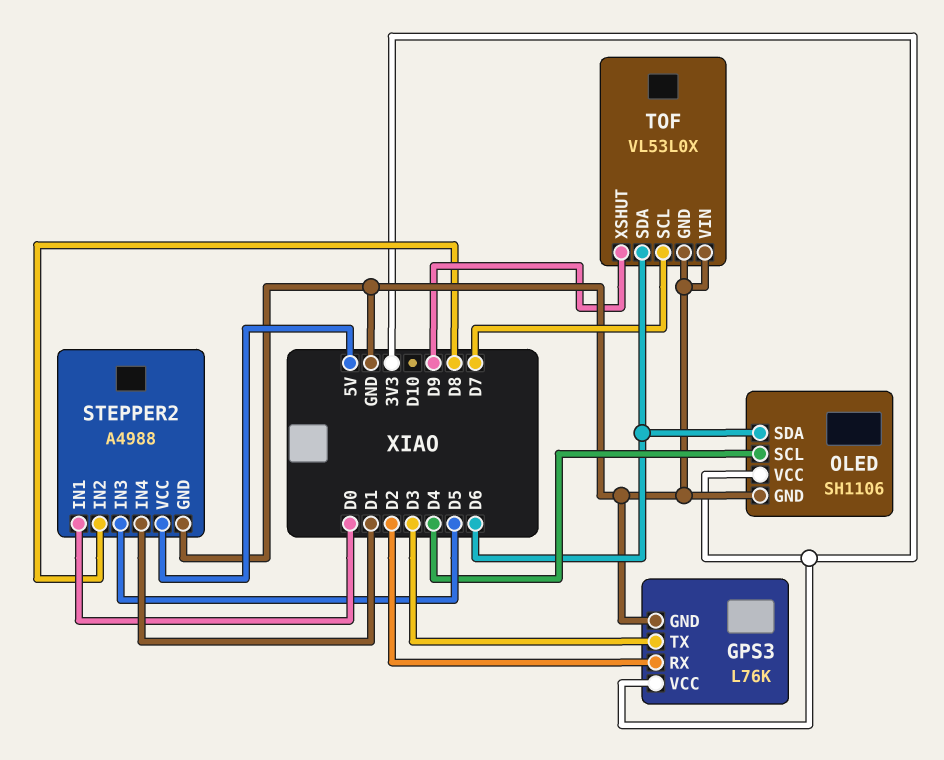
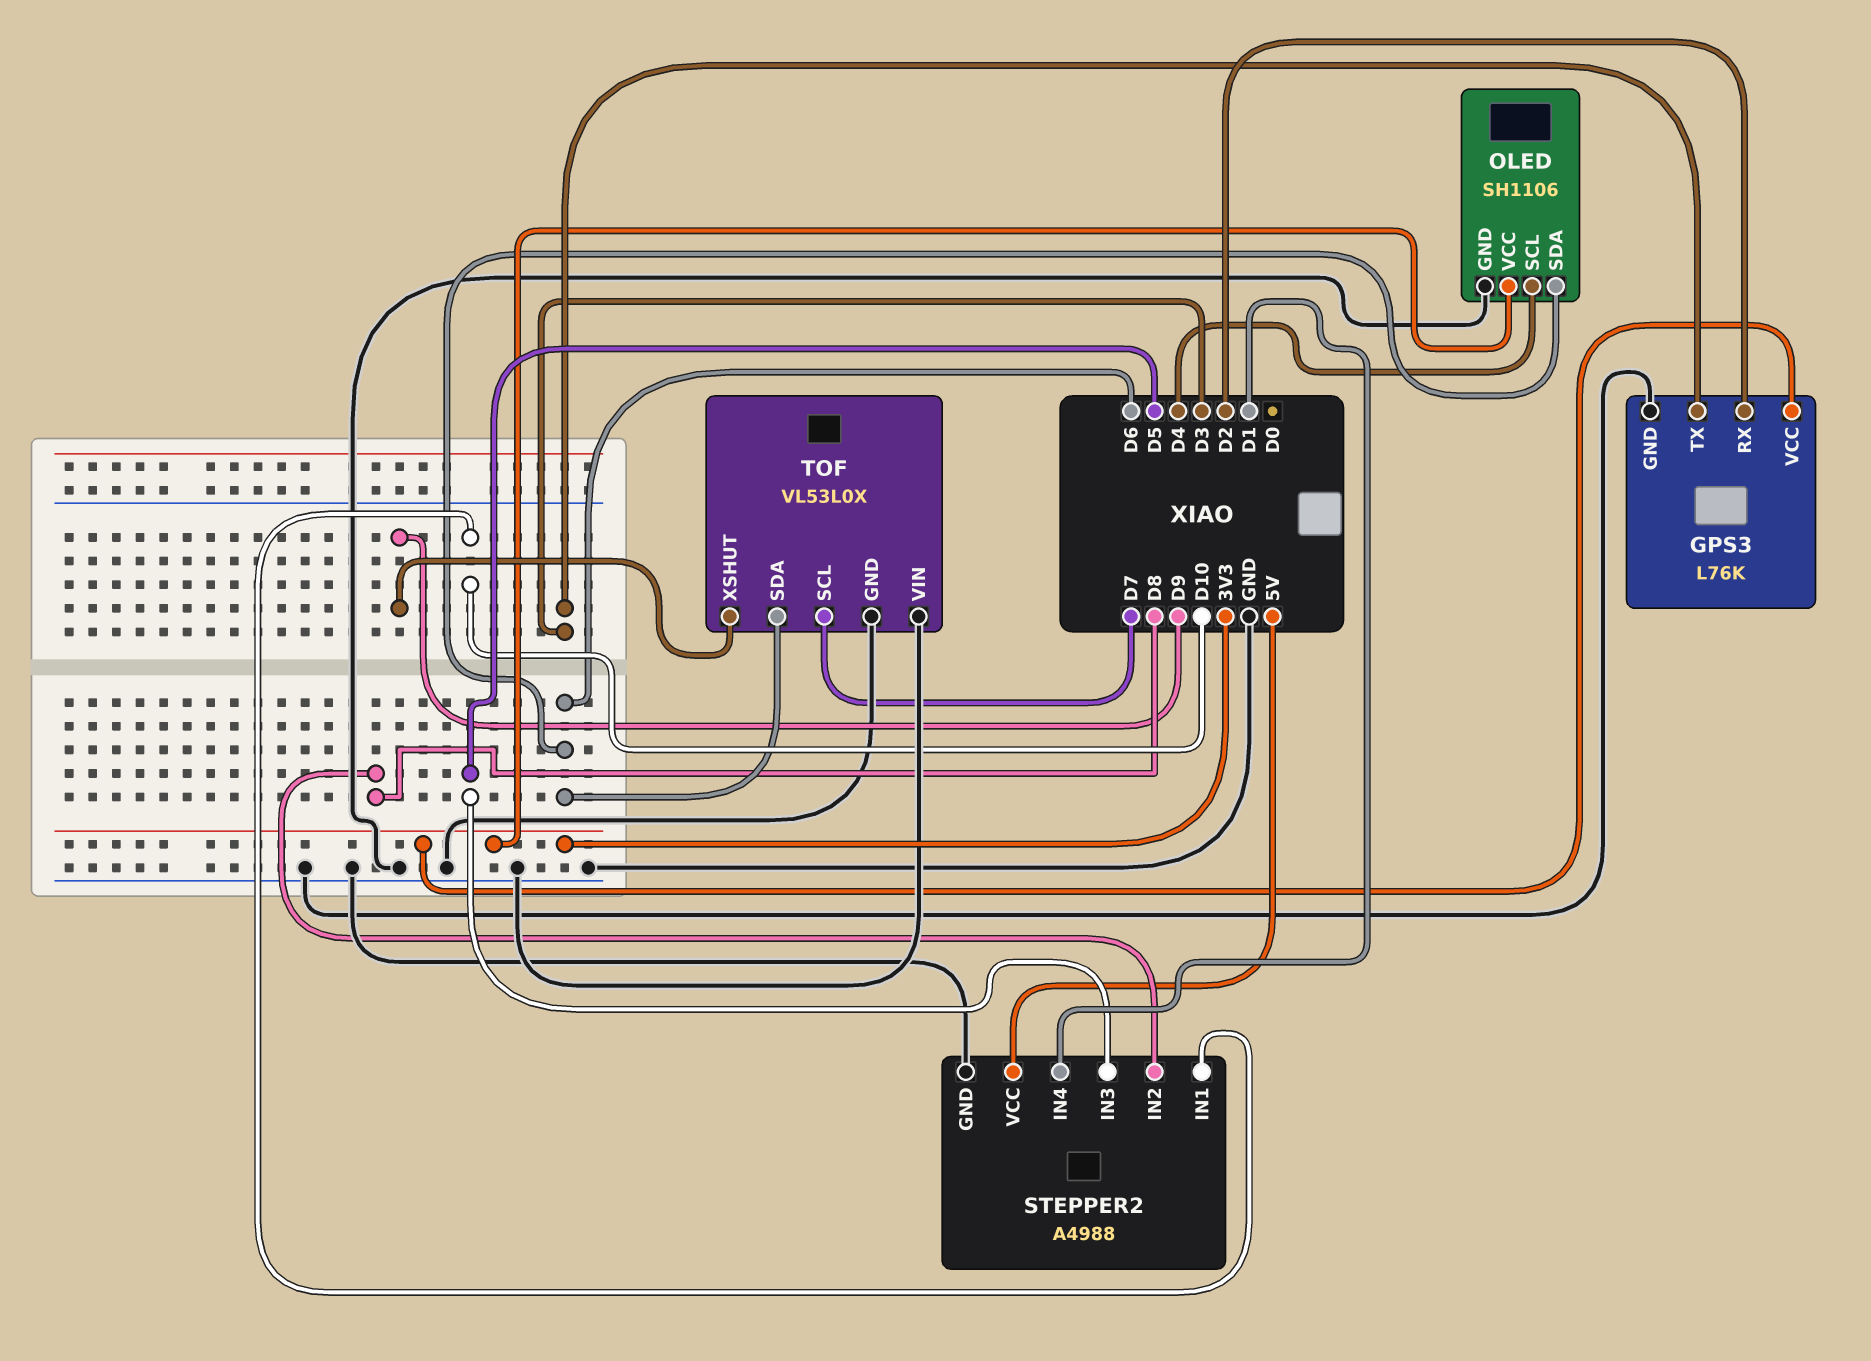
STEPPER2 pin IN1: D0 -> D10

